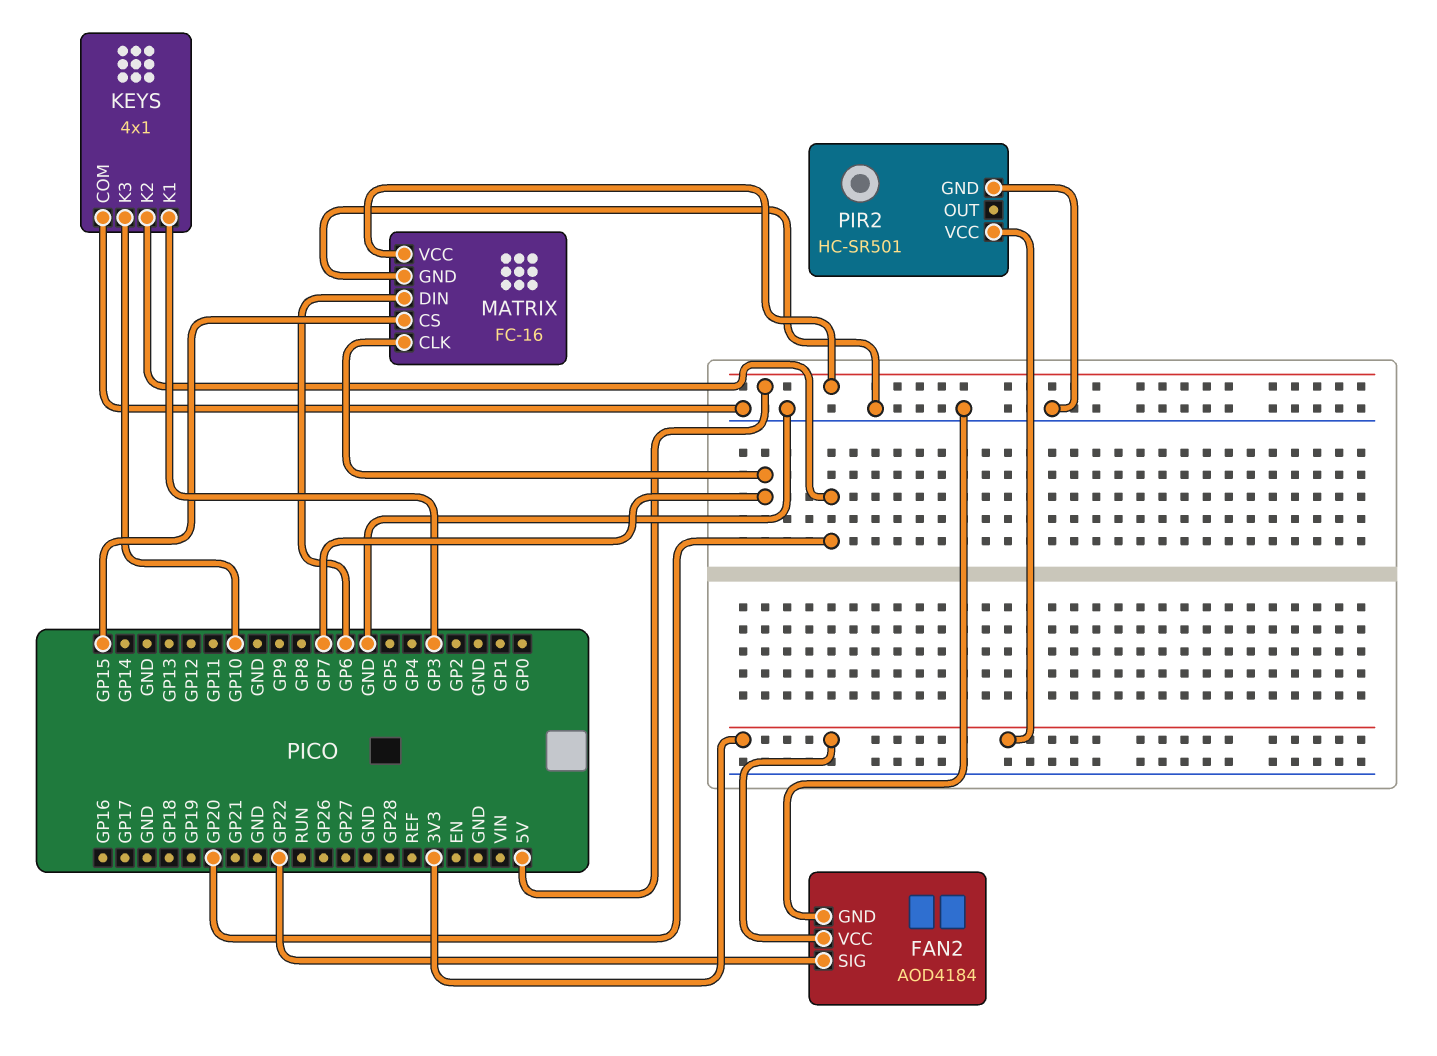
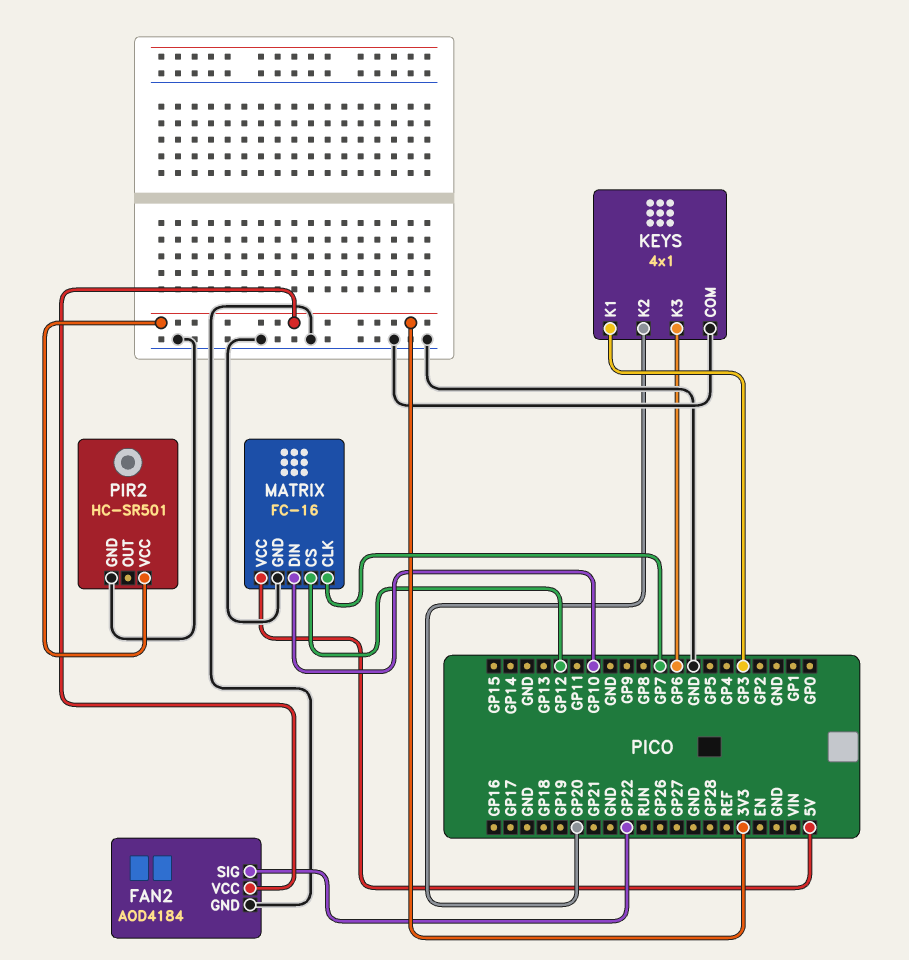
KEYS pin K3: GP10 -> GP6
MATRIX pin CS: GP15 -> GP12
MATRIX pin DIN: GP6 -> GP10

